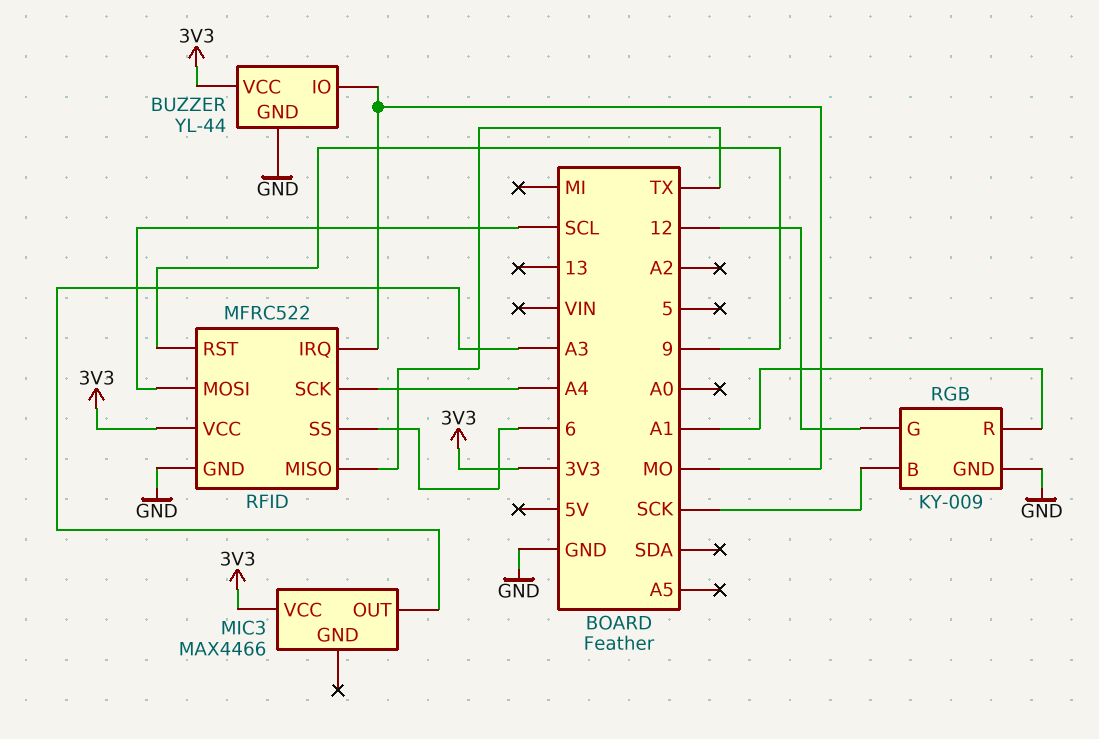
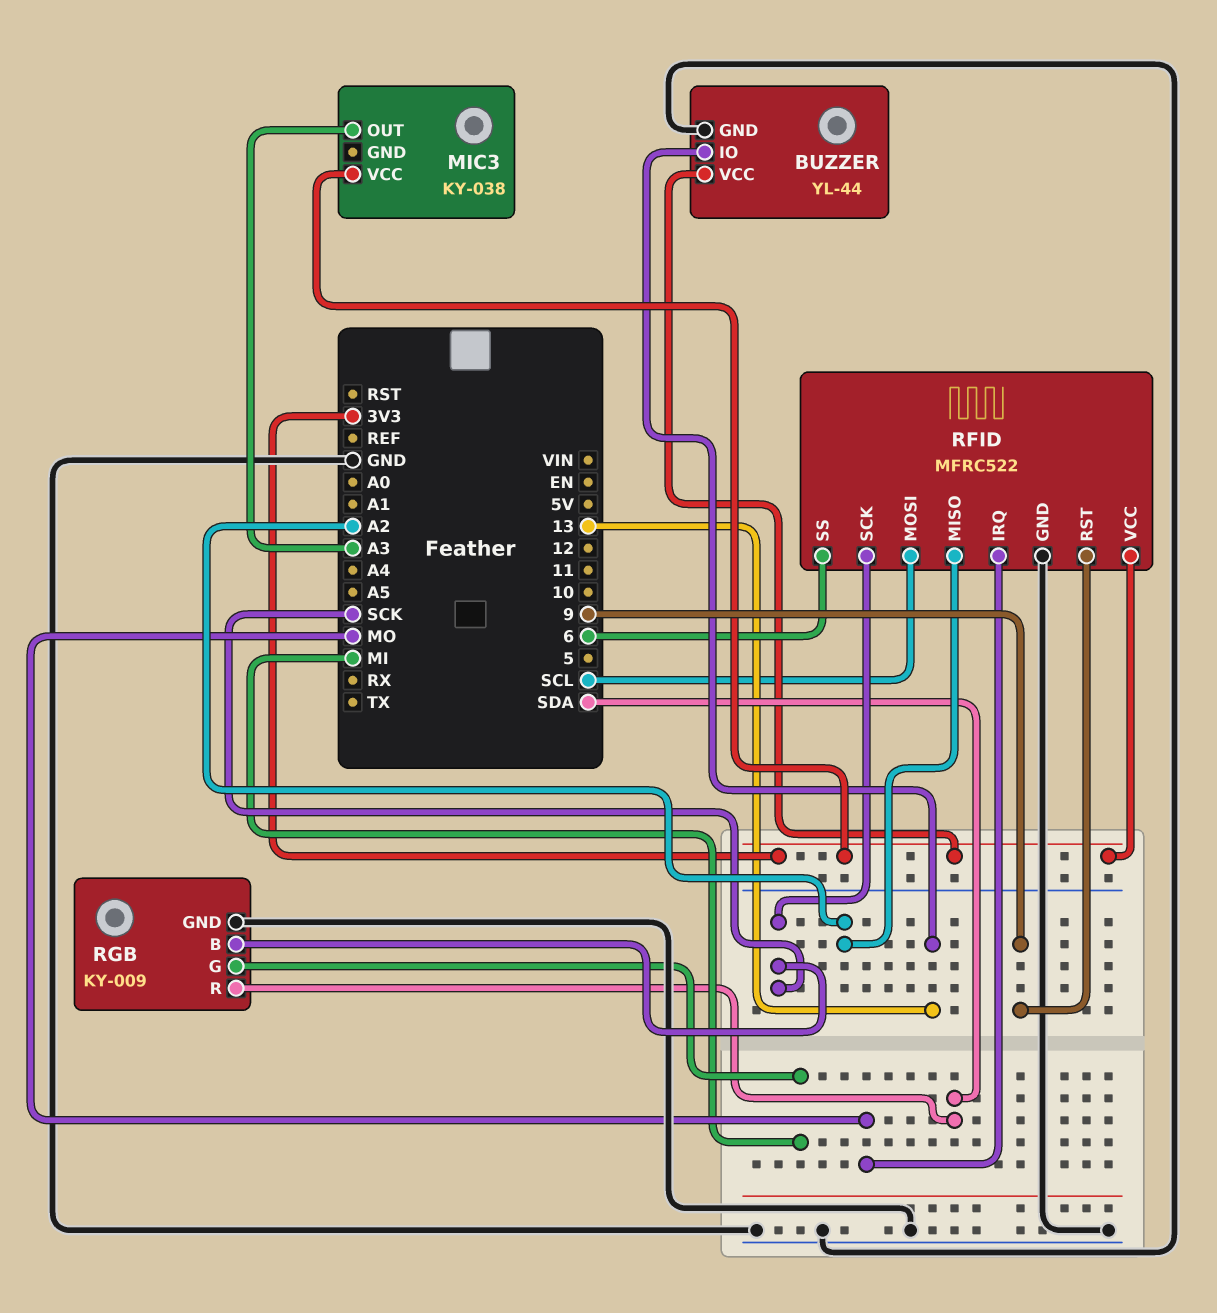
BUZZER pin IO: MO -> 13
MIC3: MAX4466 -> KY-038
RFID pin MISO: TX -> A2
RFID pin SCK: A4 -> SCK
RGB pin G: 12 -> MI
RGB pin R: A1 -> SDA

